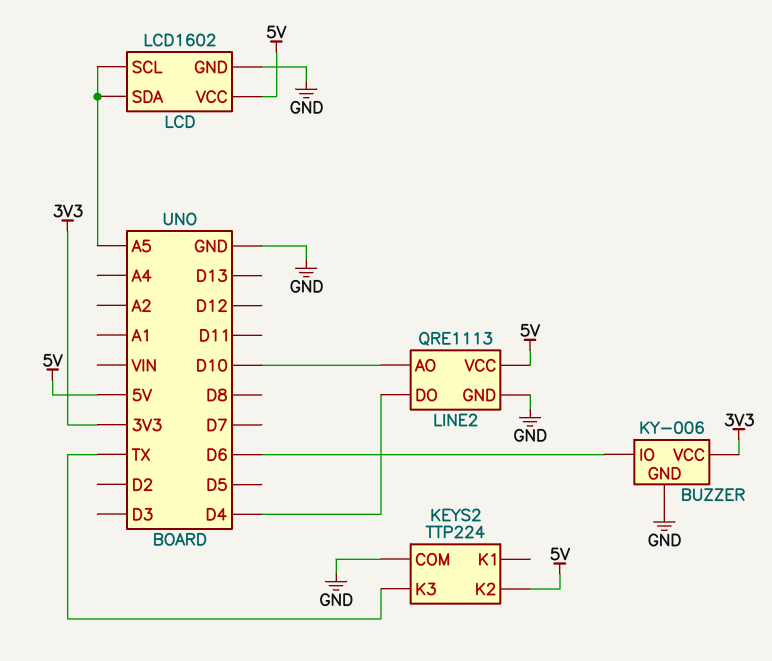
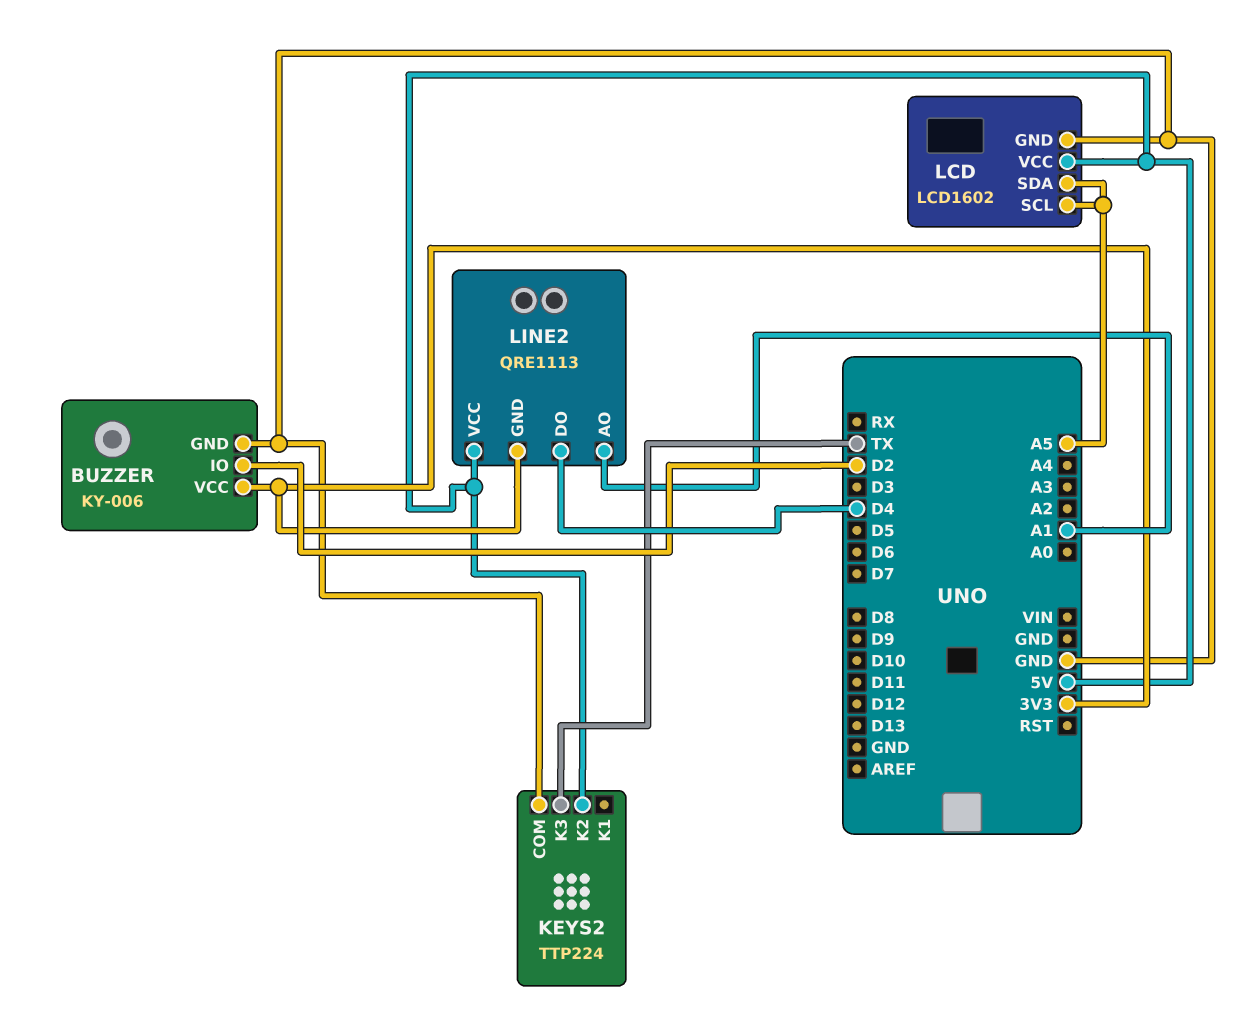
BUZZER pin IO: D6 -> D2
LINE2 pin AO: D10 -> A1
LINE2 pin GND: GND -> 3V3

